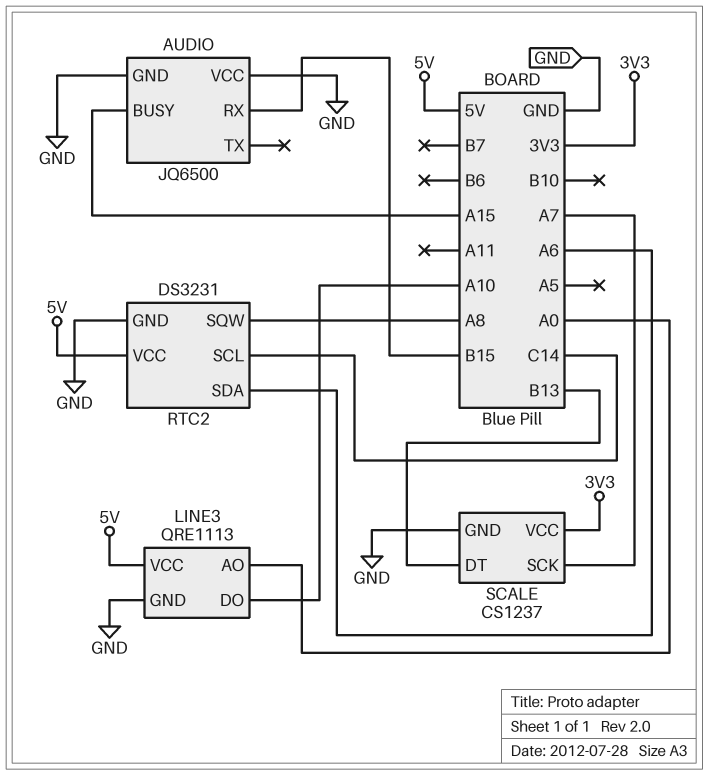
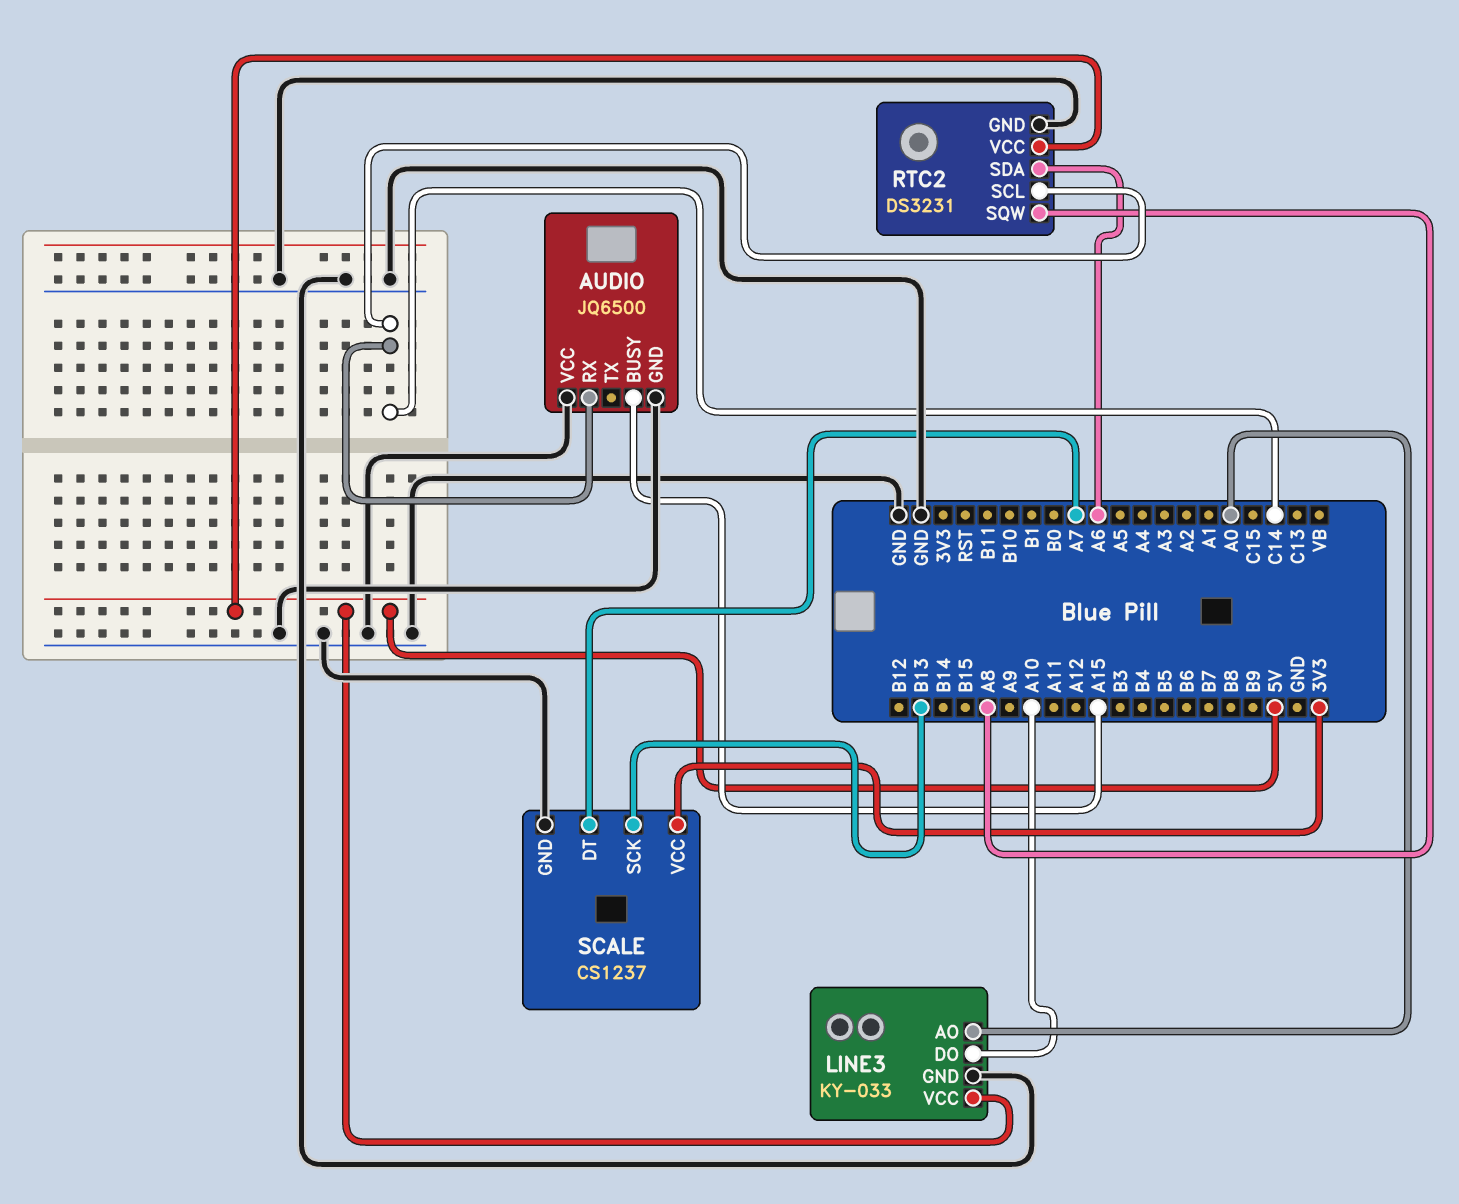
AUDIO pin RX: B15 -> C14
LINE3: QRE1113 -> KY-033
SCALE pin DT: B13 -> A7
SCALE pin SCK: A7 -> B13

